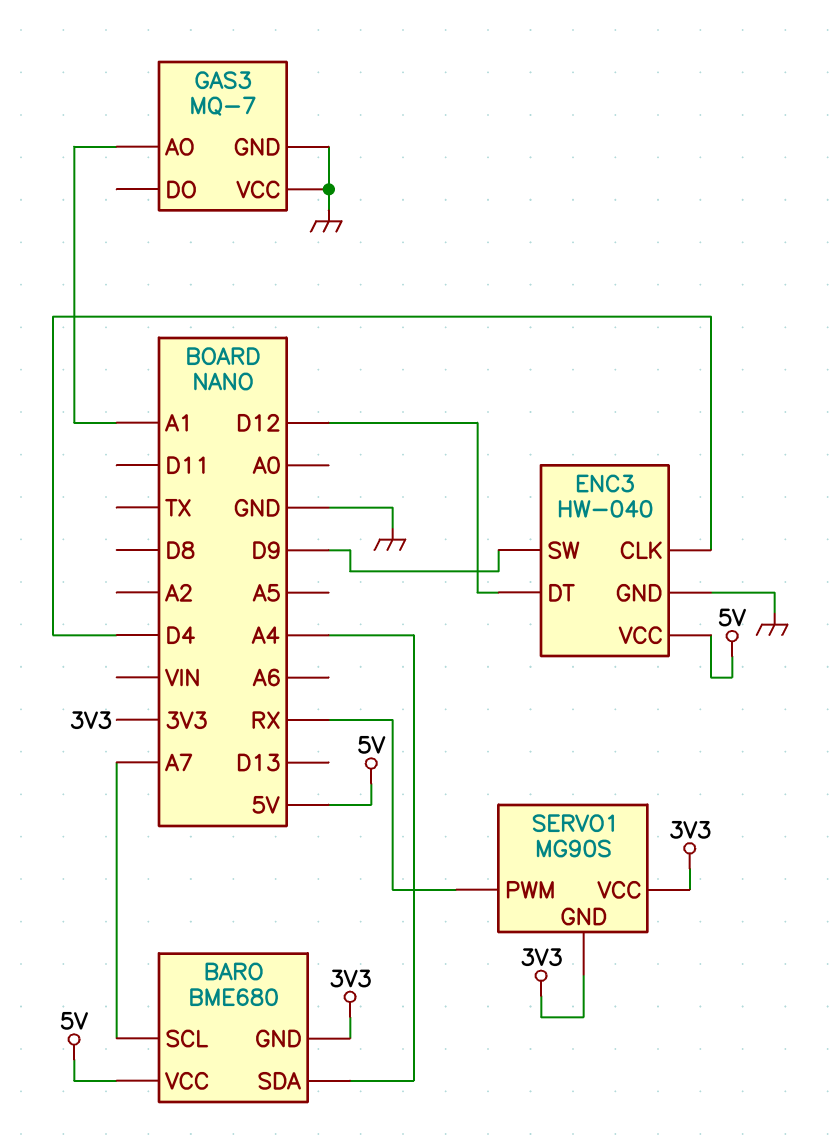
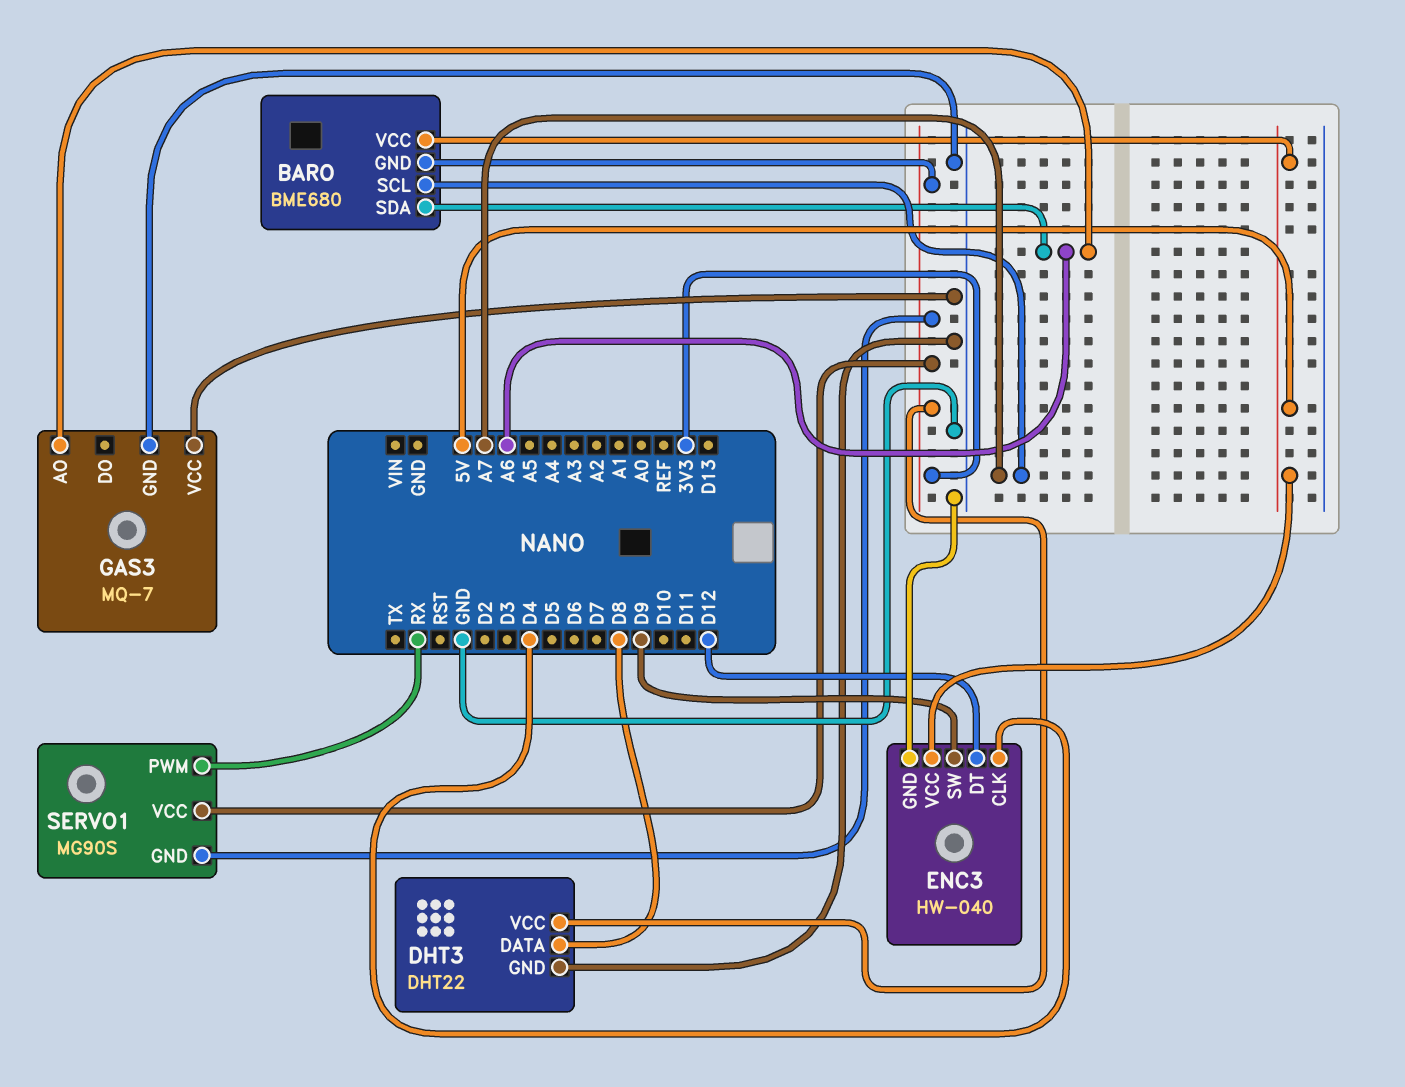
BARO pin SDA: A4 -> A6
DHT3: none -> DHT22
DHT3 pin DATA: none -> D8
DHT3 pin GND: none -> GND
DHT3 pin VCC: none -> 3V3
GAS3 pin AO: A1 -> A6

